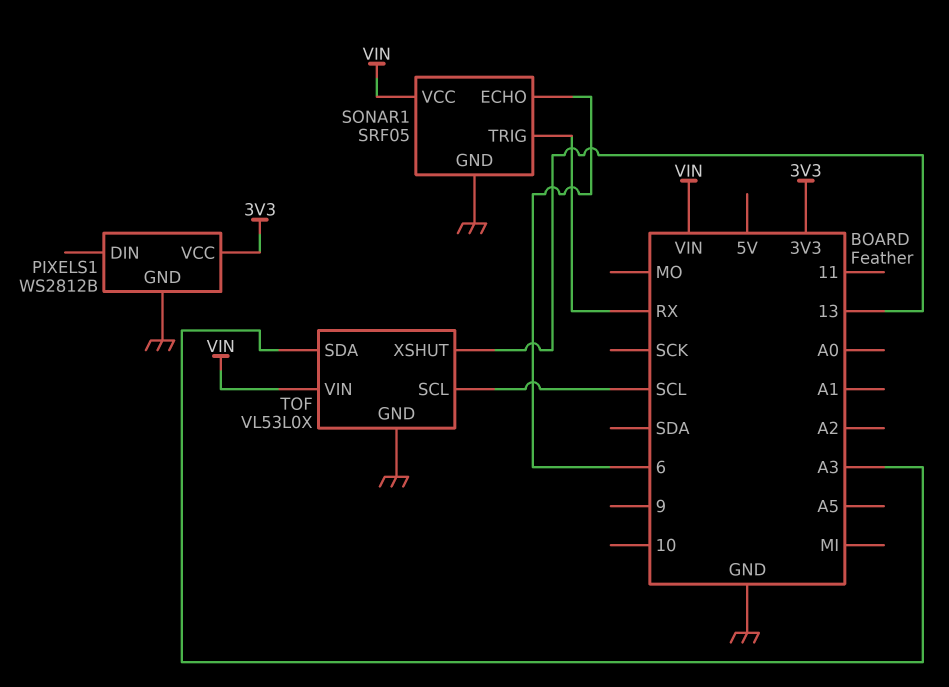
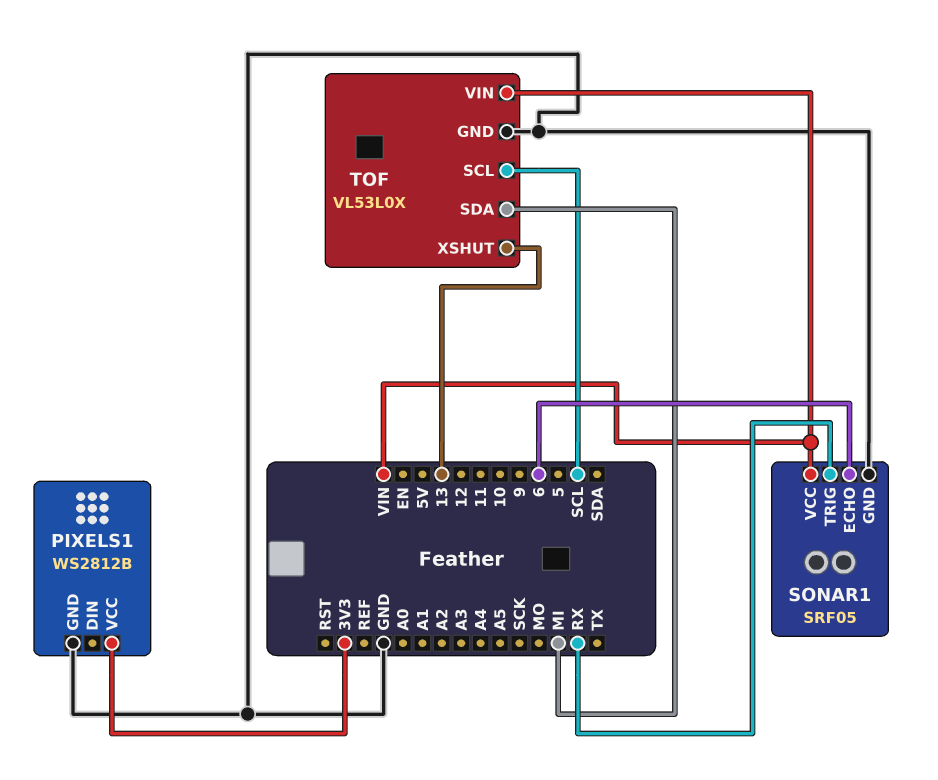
TOF pin SDA: A3 -> MI

